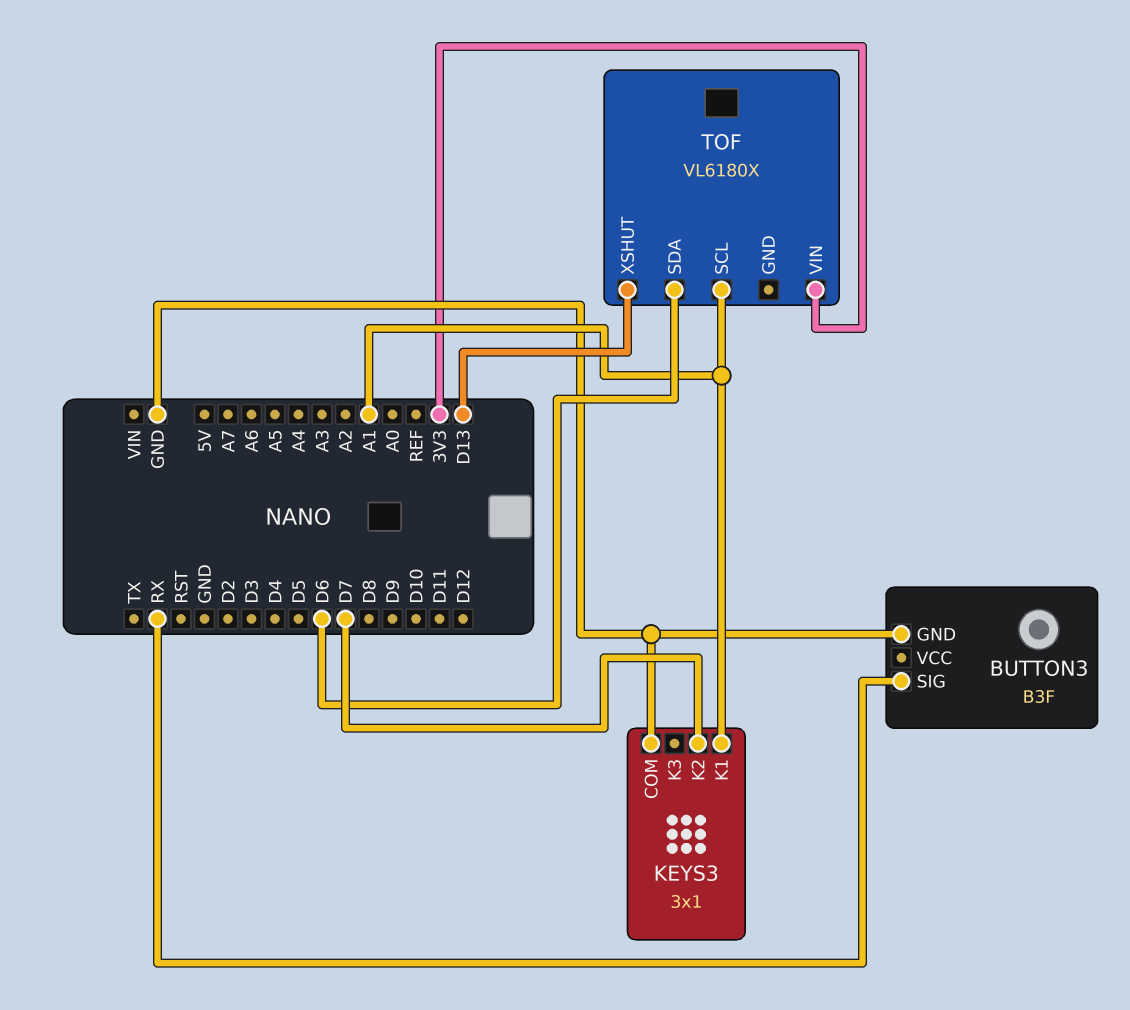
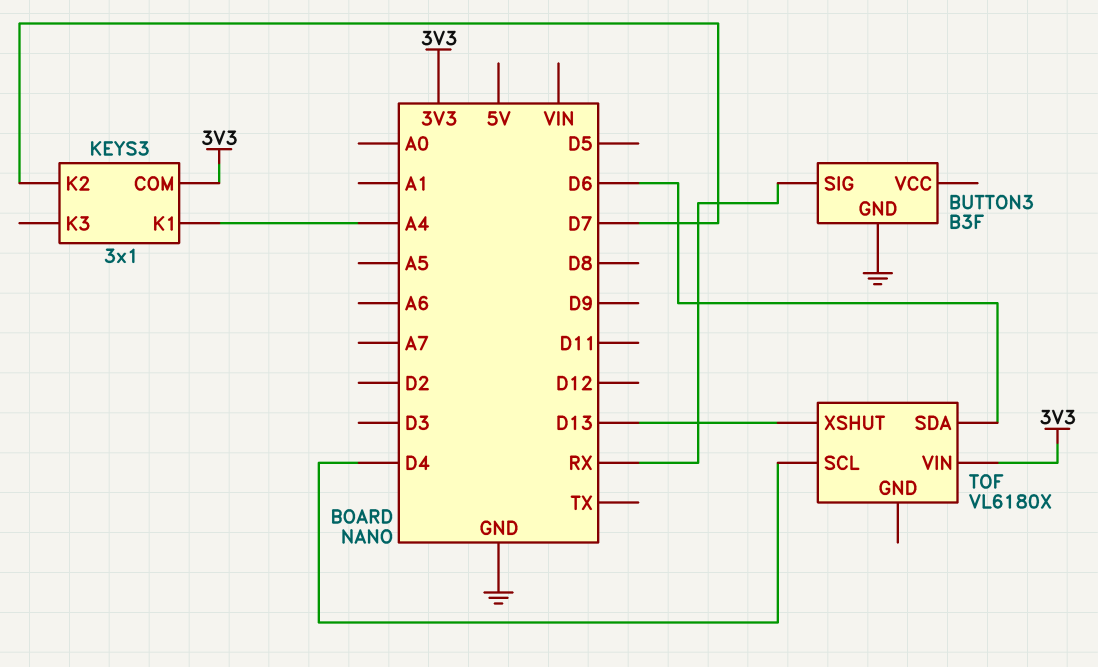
KEYS3 pin COM: GND -> 3V3
KEYS3 pin K1: A1 -> A4
TOF pin SCL: A1 -> D4

